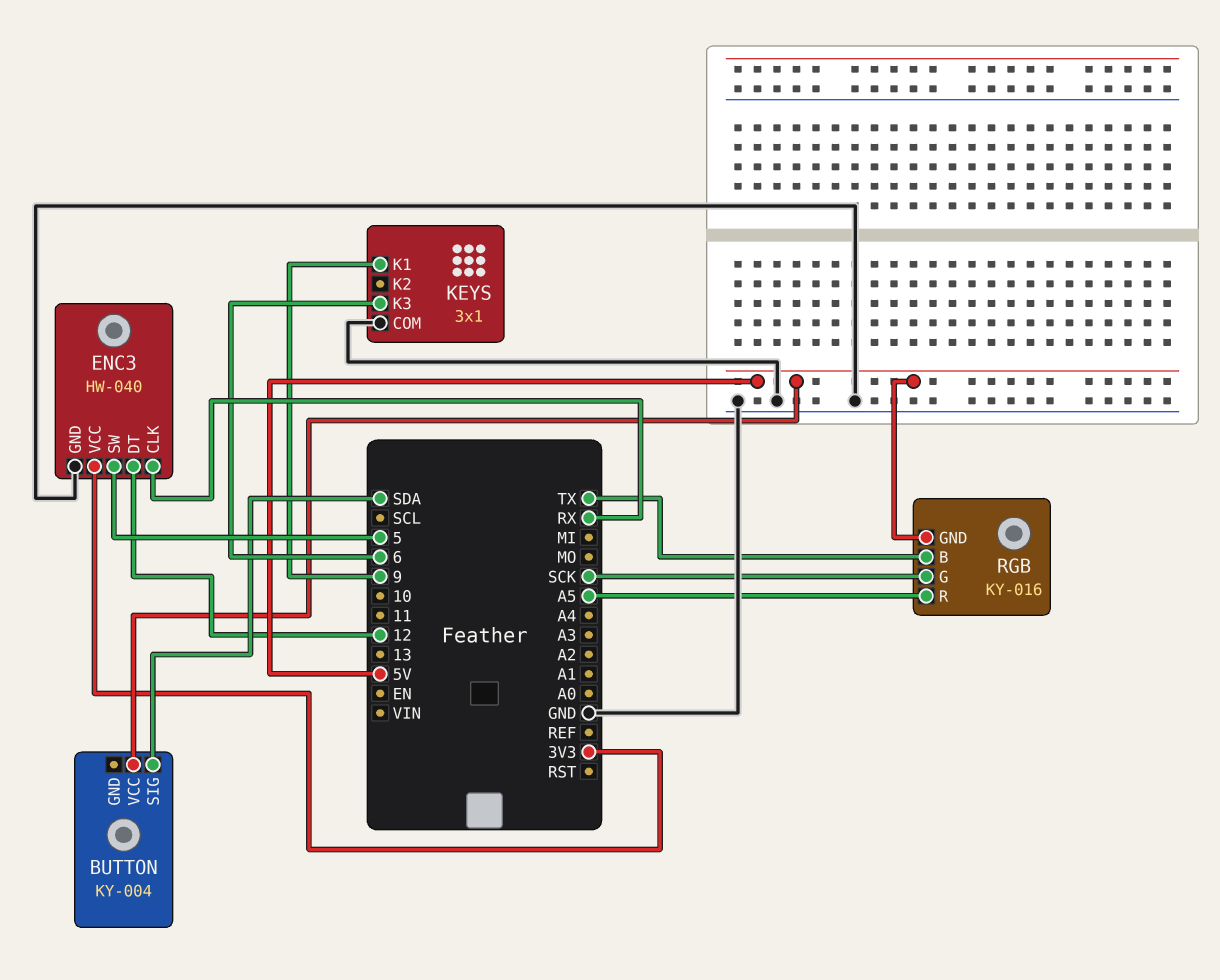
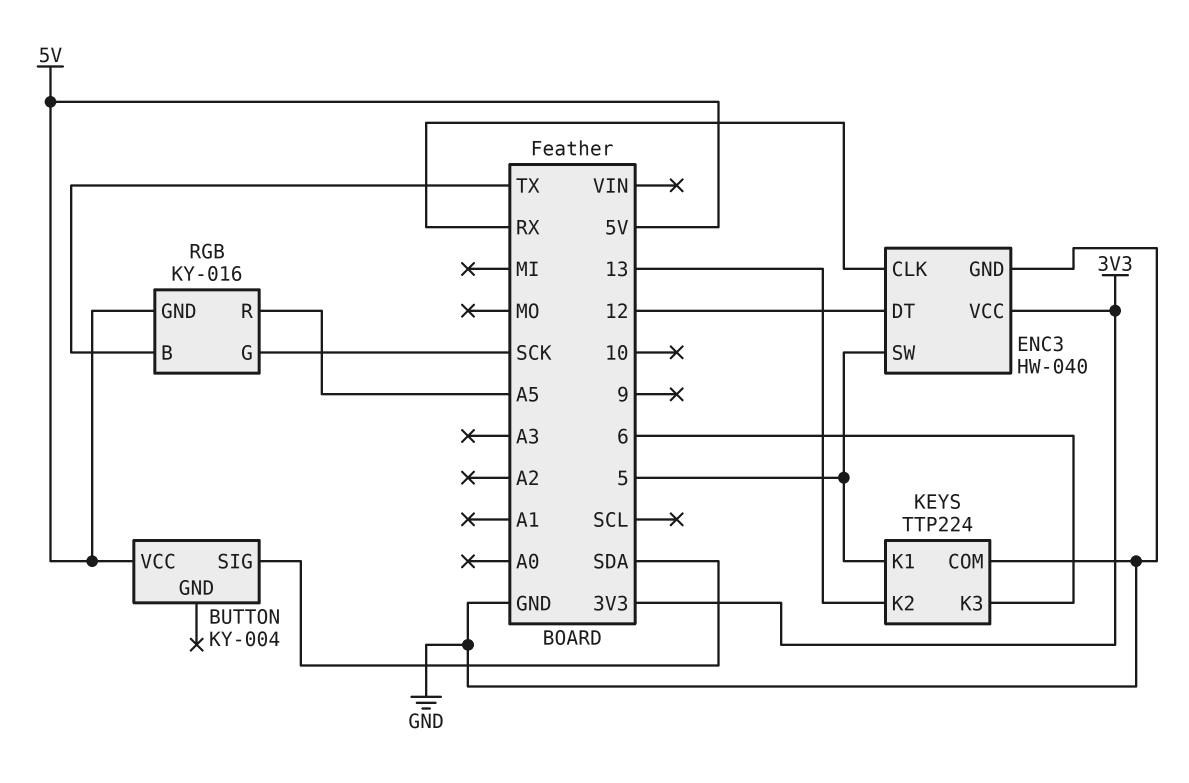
KEYS: 3x1 -> TTP224
KEYS pin K1: 9 -> 5
KEYS pin K2: none -> 13

